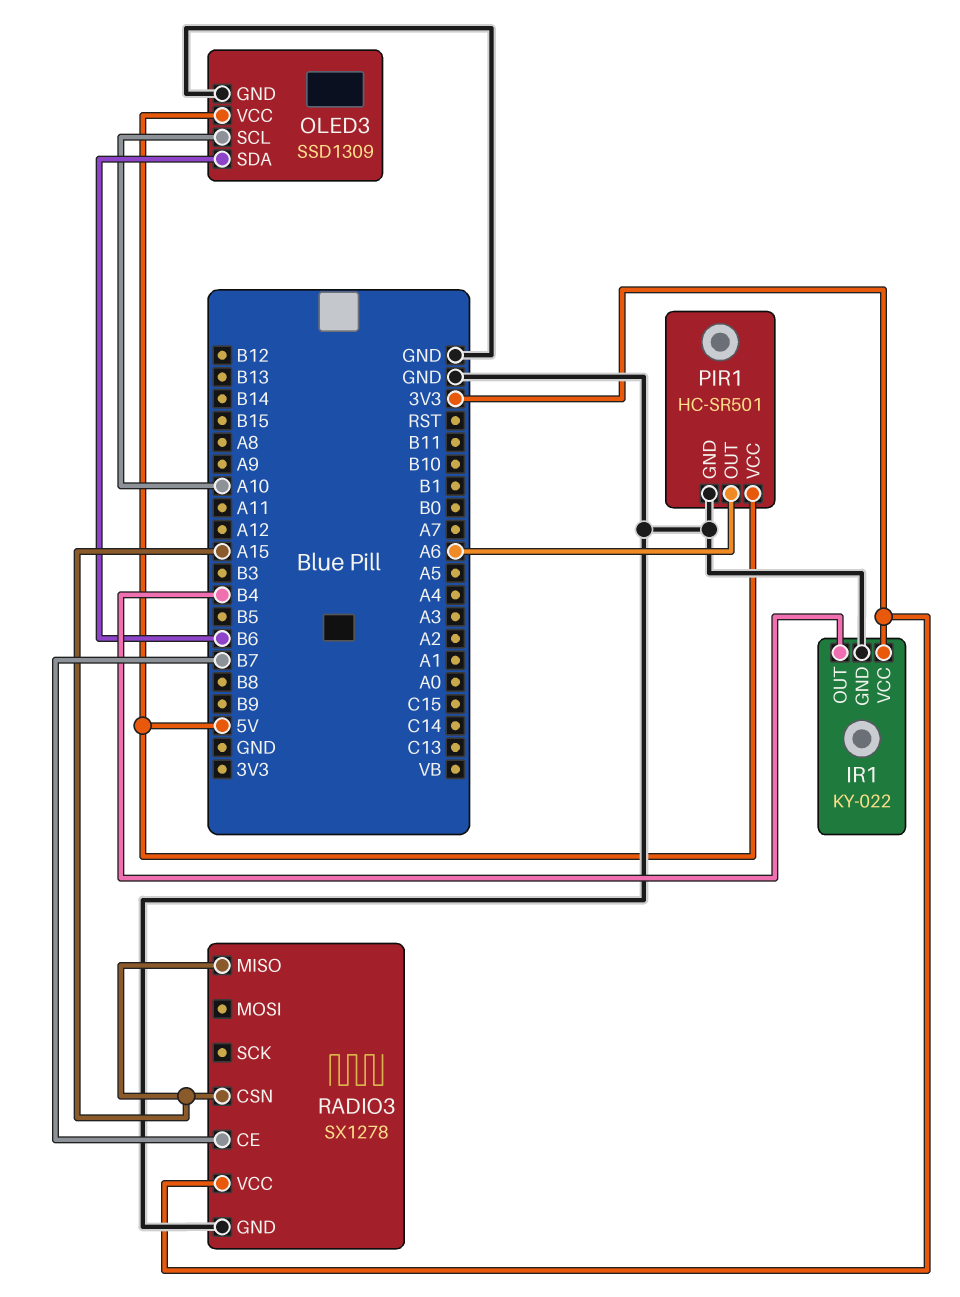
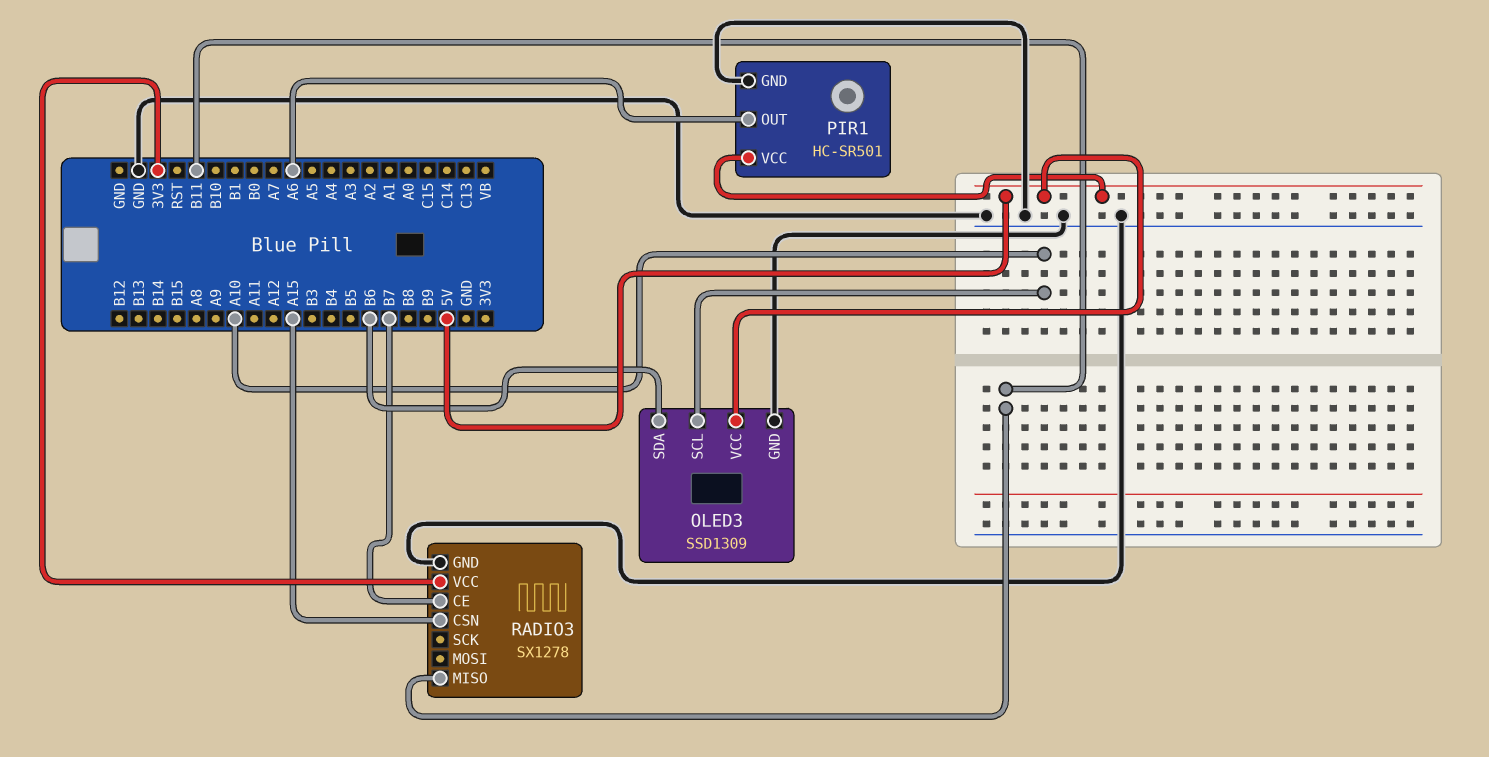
IR1: KY-022 -> none
IR1 pin GND: GND -> none
IR1 pin OUT: B4 -> none
IR1 pin VCC: 3V3 -> none
RADIO3 pin MISO: A15 -> B11

